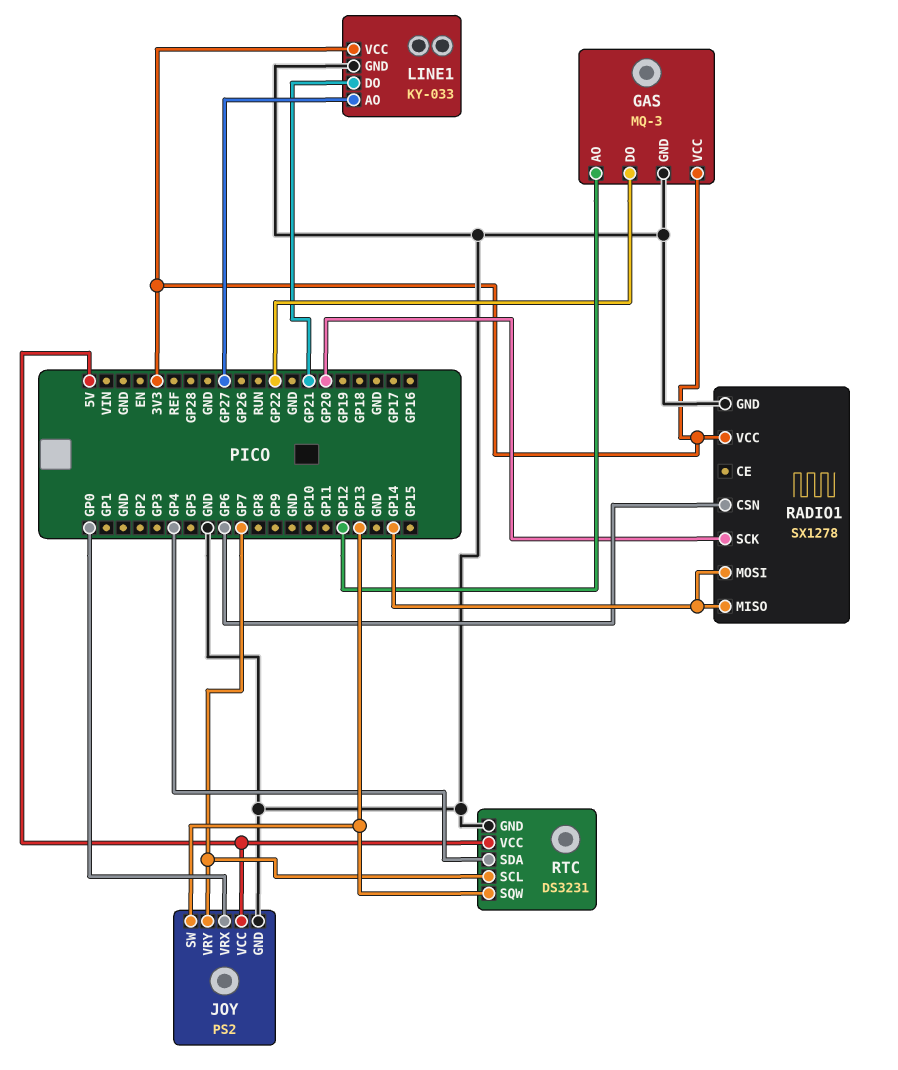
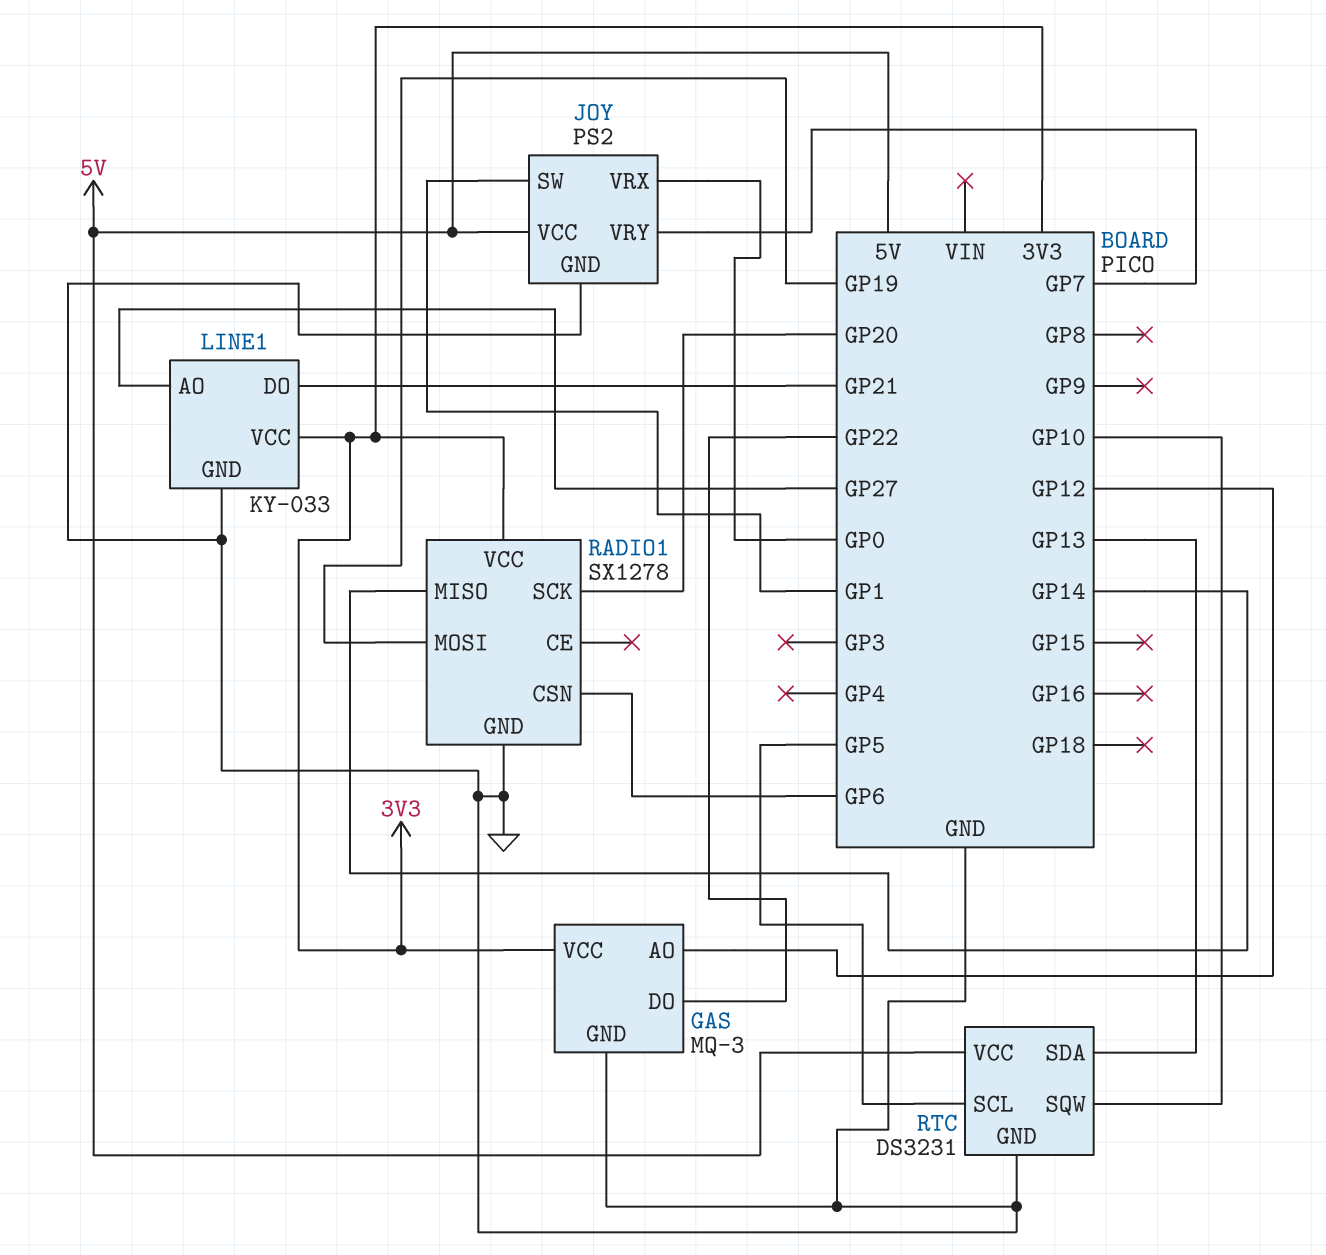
JOY pin SW: GP13 -> GP1
RADIO1 pin MOSI: GP14 -> GP19
RTC pin SCL: GP7 -> GP5
RTC pin SDA: GP4 -> GP13
RTC pin SQW: GP13 -> GP10

